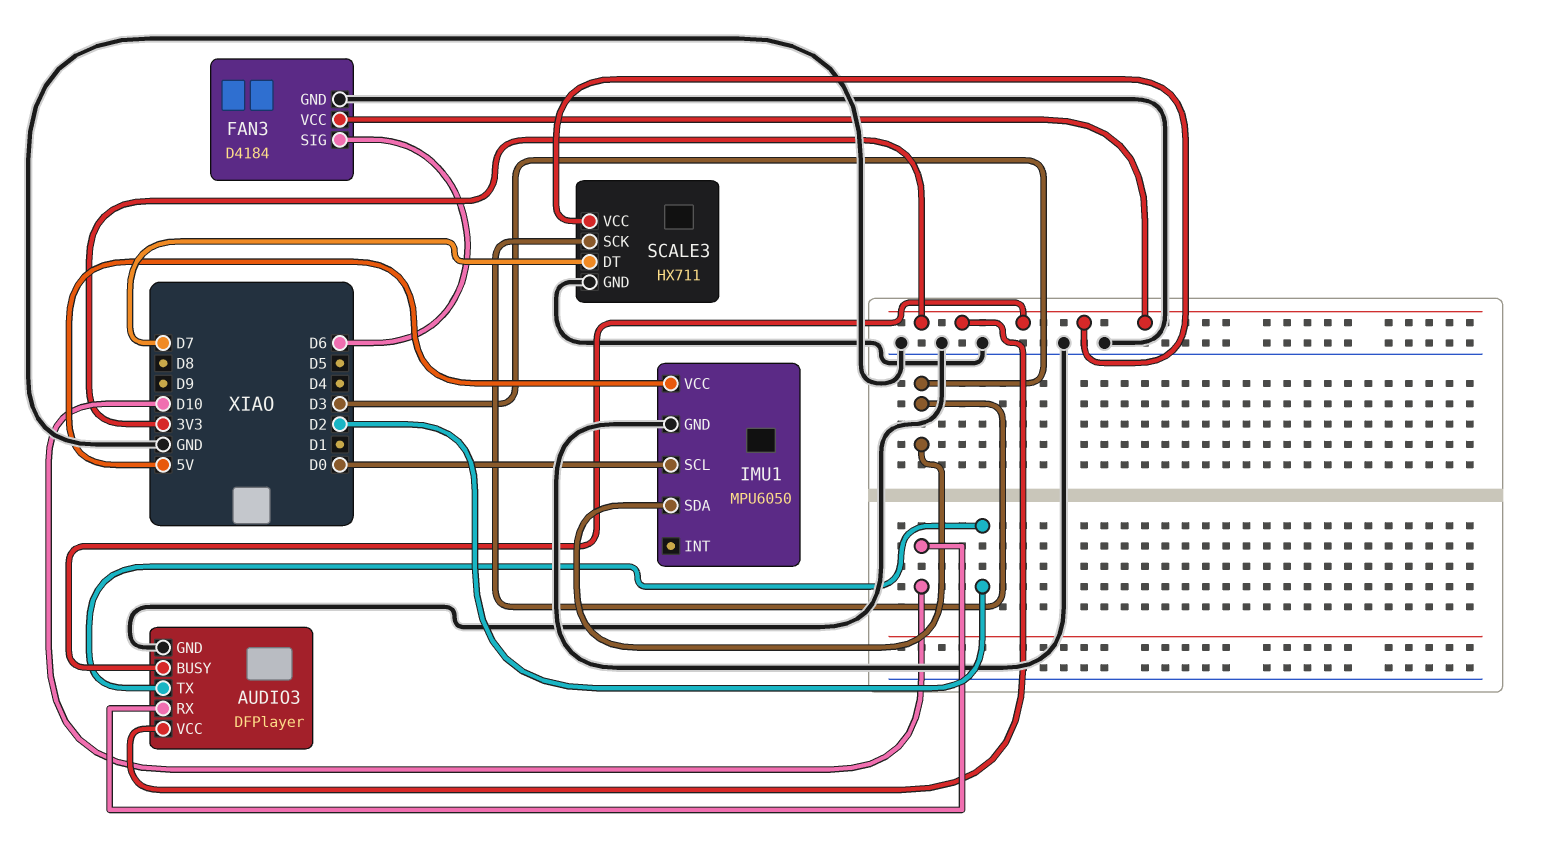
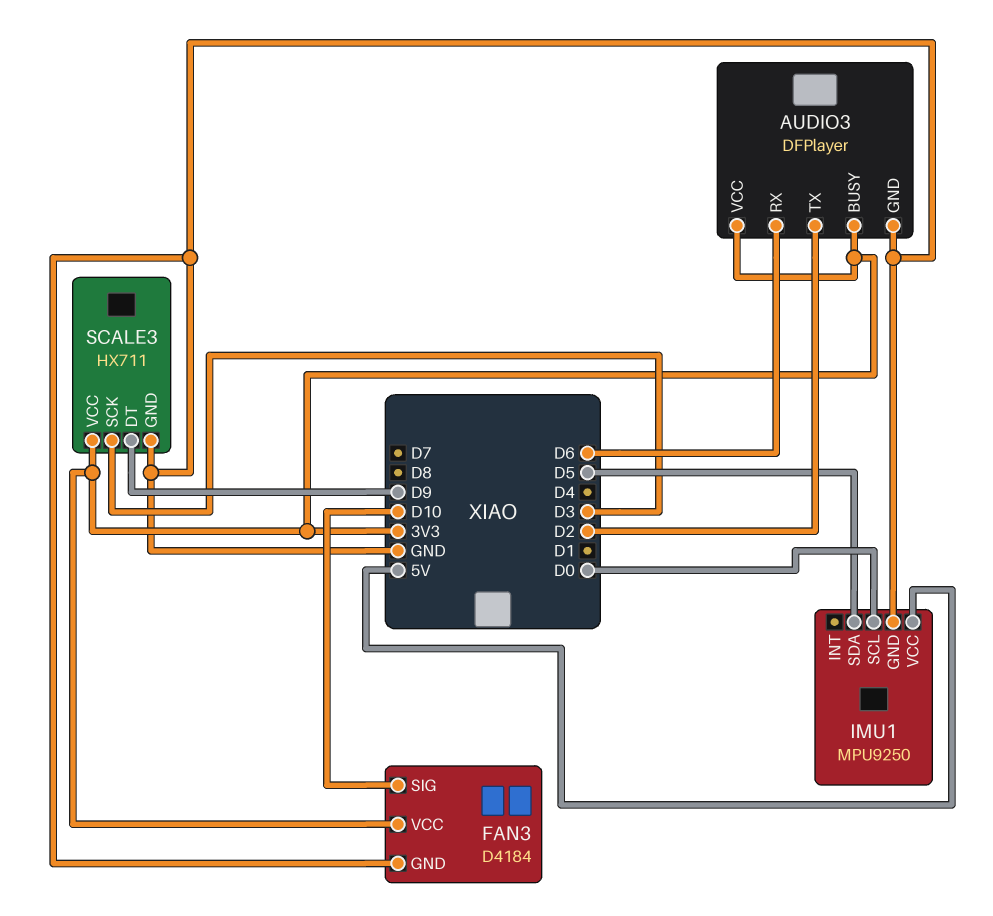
AUDIO3 pin RX: D10 -> D6
FAN3 pin SIG: D6 -> D10
IMU1: MPU6050 -> MPU9250
IMU1 pin SDA: D3 -> D5
SCALE3 pin DT: D7 -> D9

